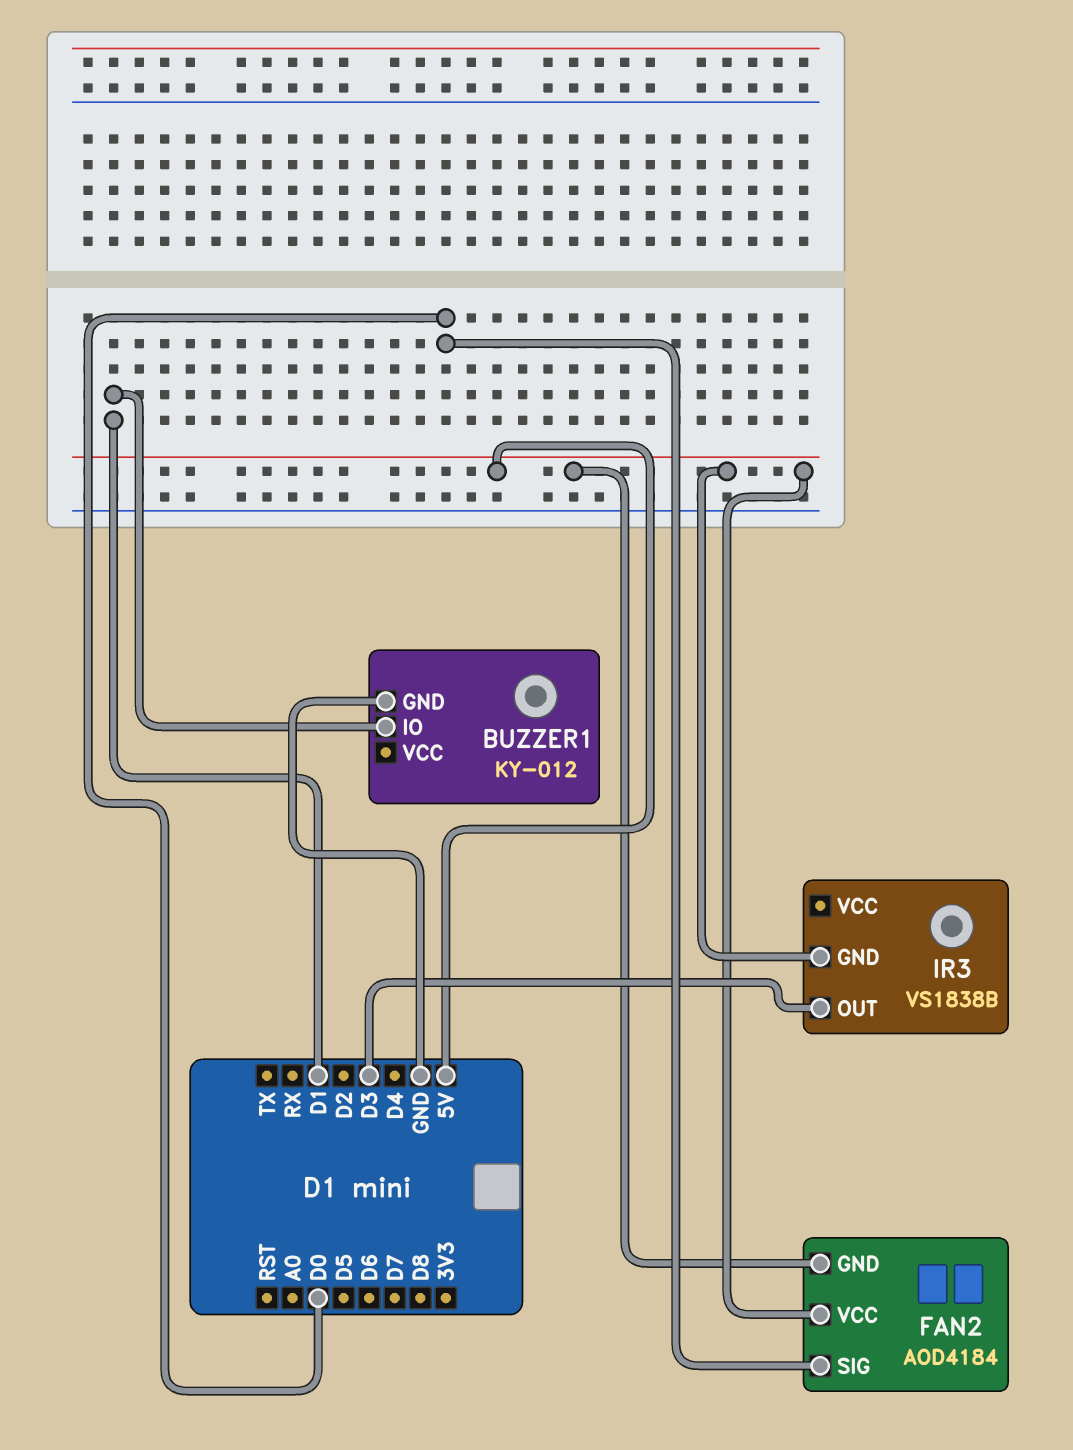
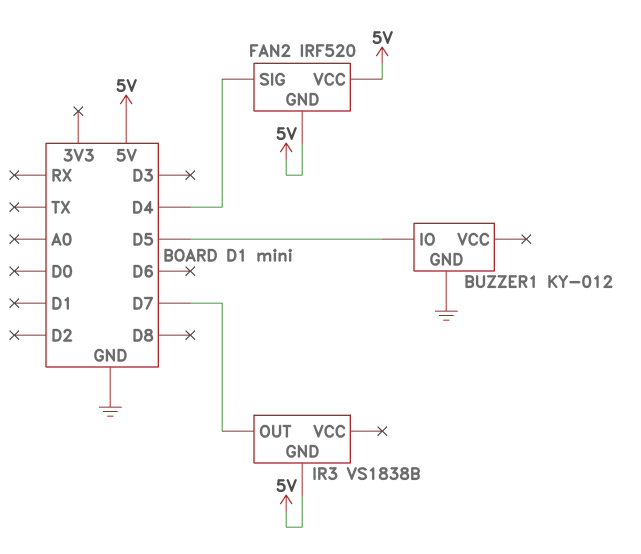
BUZZER1 pin IO: D1 -> D5
FAN2: AOD4184 -> IRF520
FAN2 pin SIG: D0 -> D4
IR3 pin OUT: D3 -> D7

